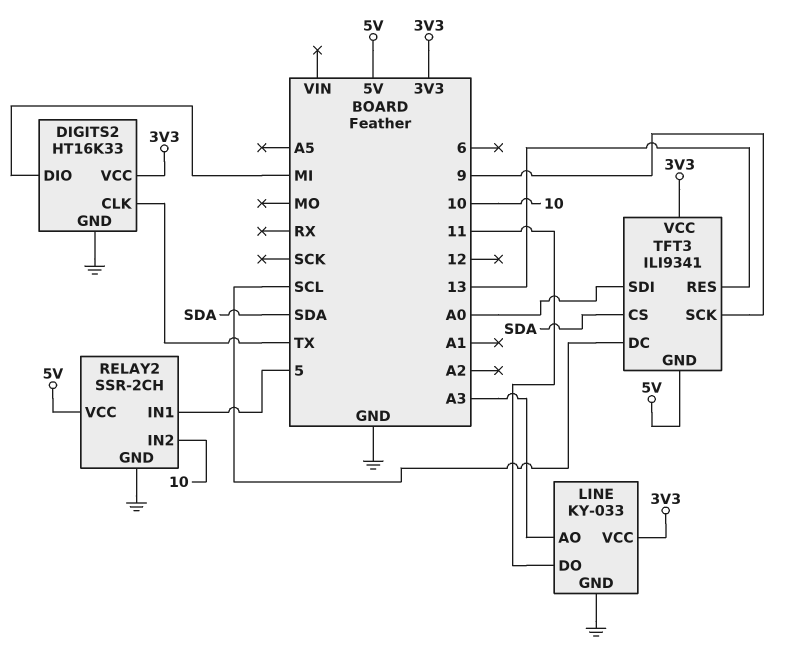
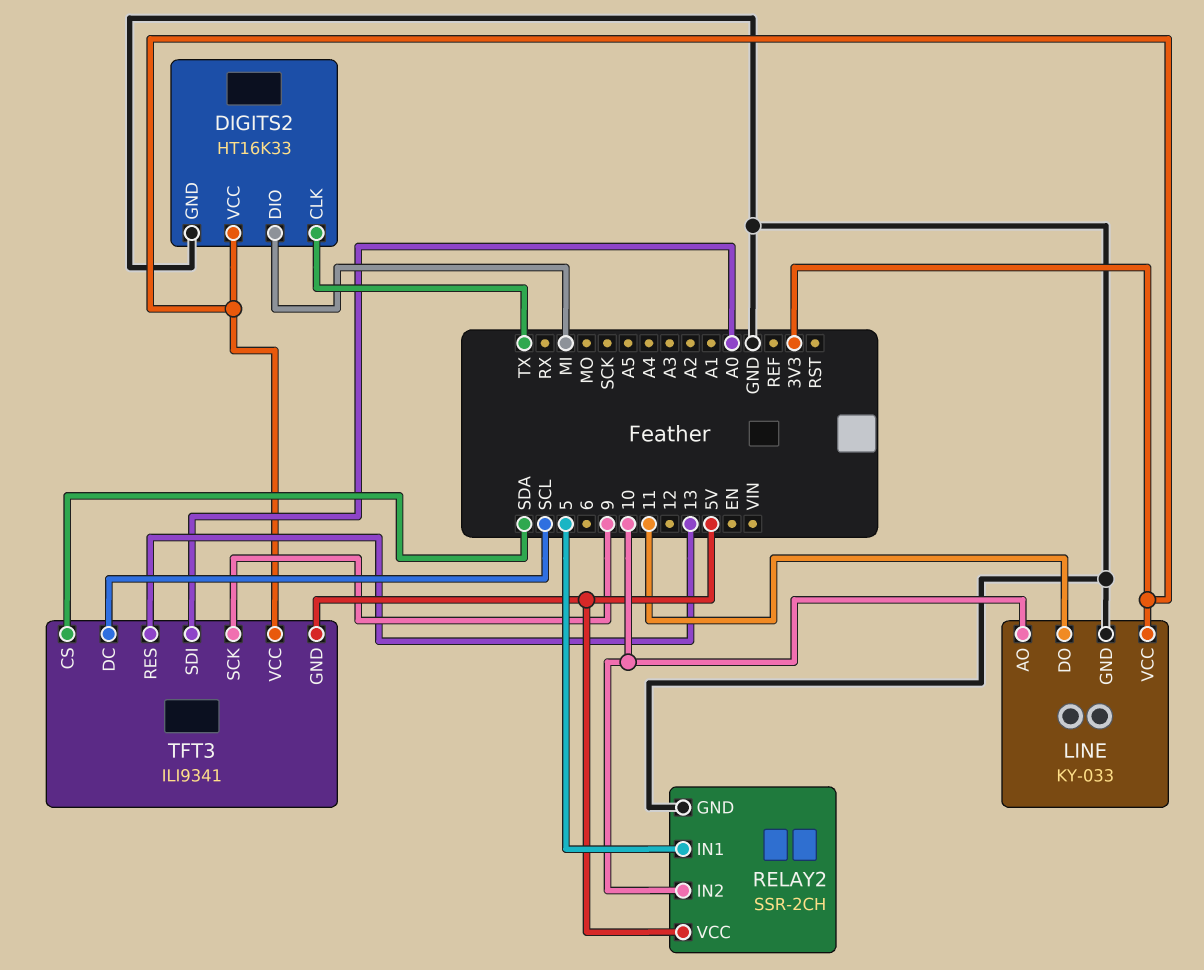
LINE pin AO: A3 -> 10

